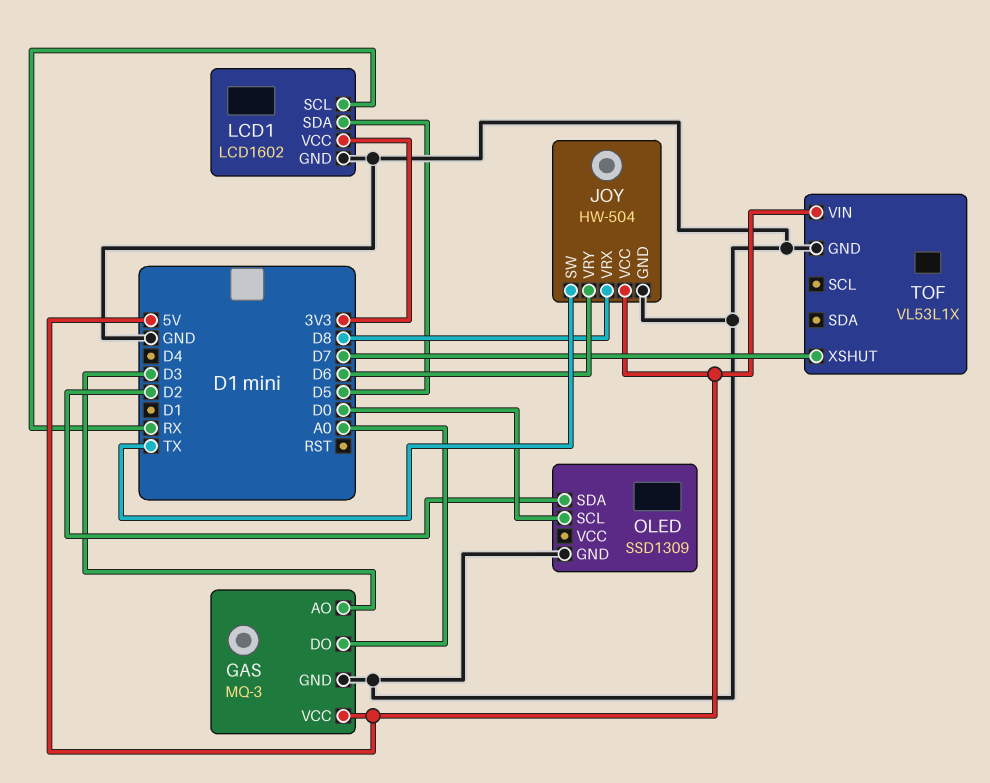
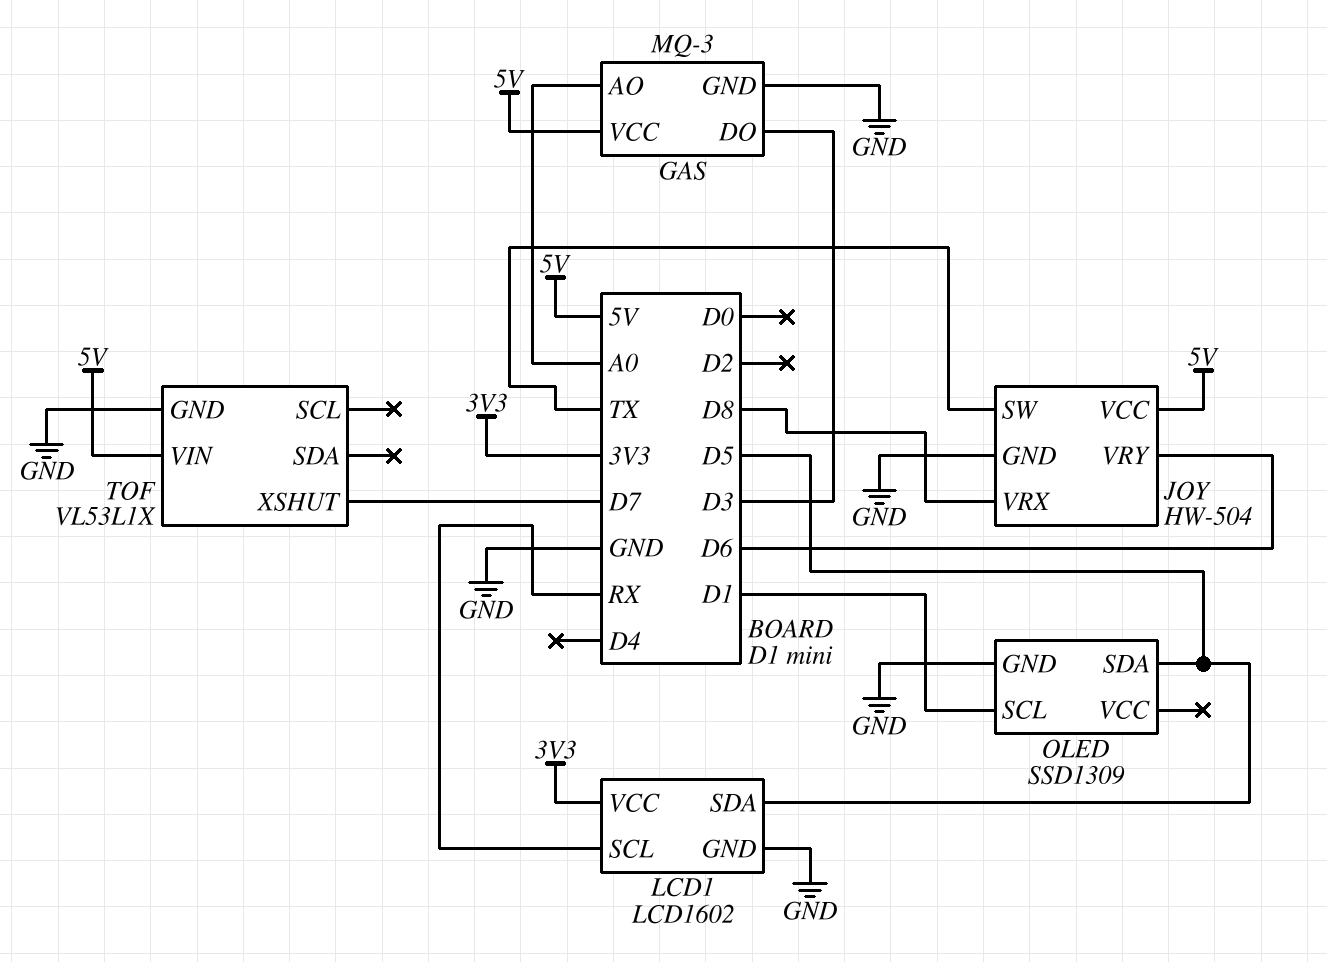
GAS pin AO: D3 -> A0
GAS pin DO: A0 -> D3
OLED pin SCL: D0 -> D1
OLED pin SDA: D2 -> D5

